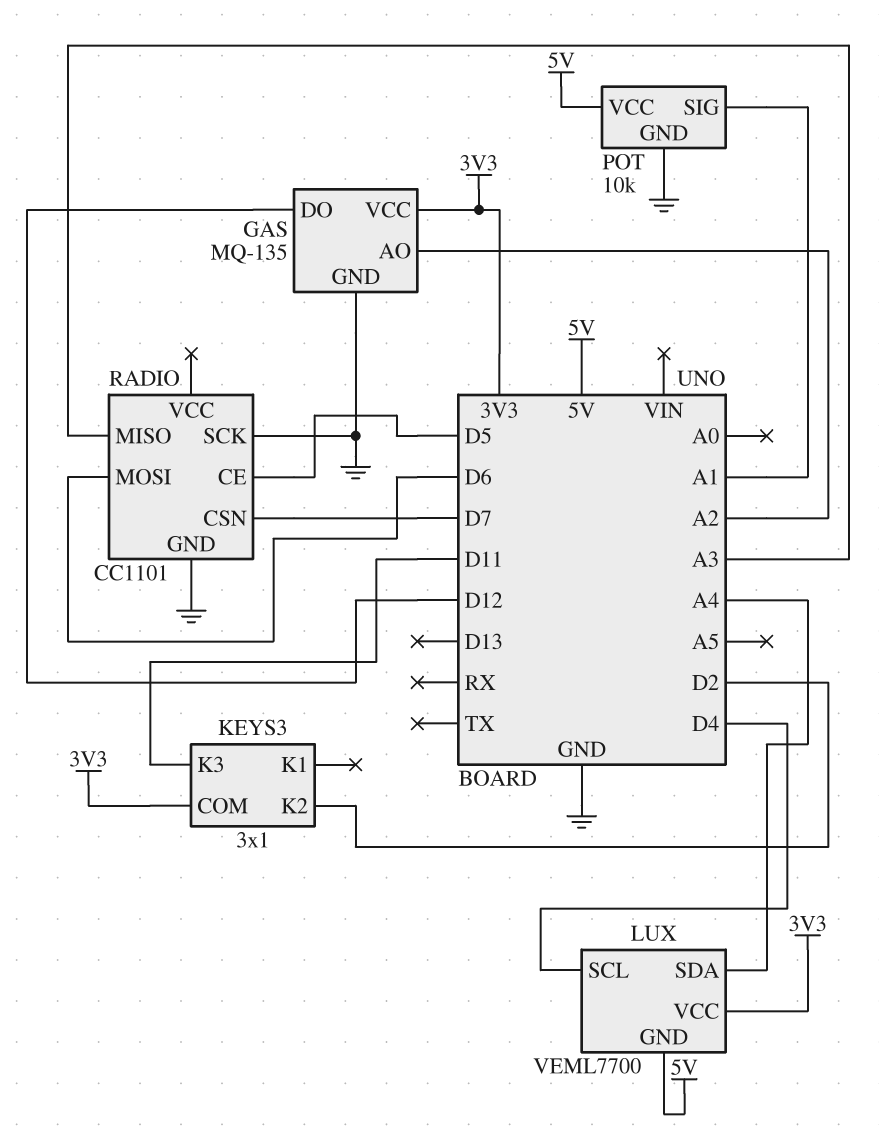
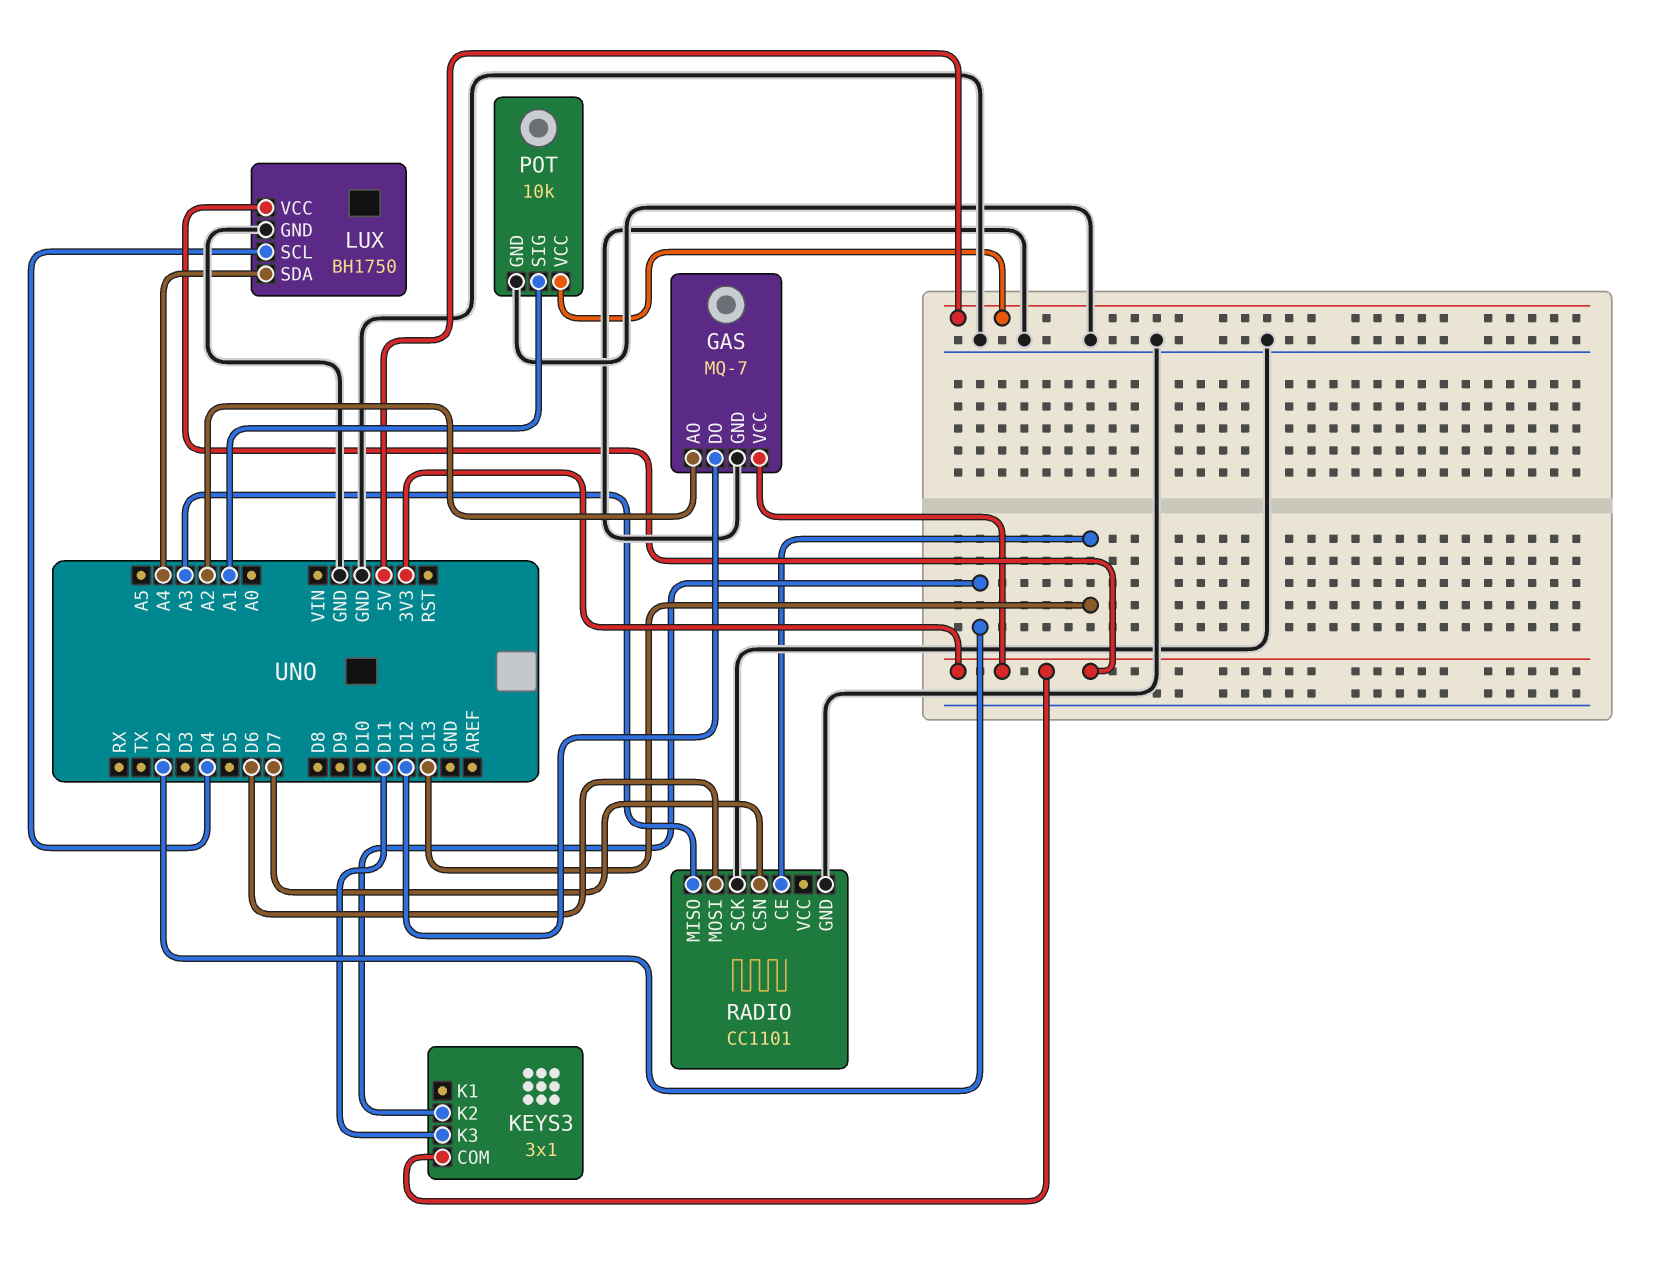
GAS: MQ-135 -> MQ-7
LUX: VEML7700 -> BH1750
LUX pin GND: 5V -> GND
RADIO pin CE: D5 -> D13

